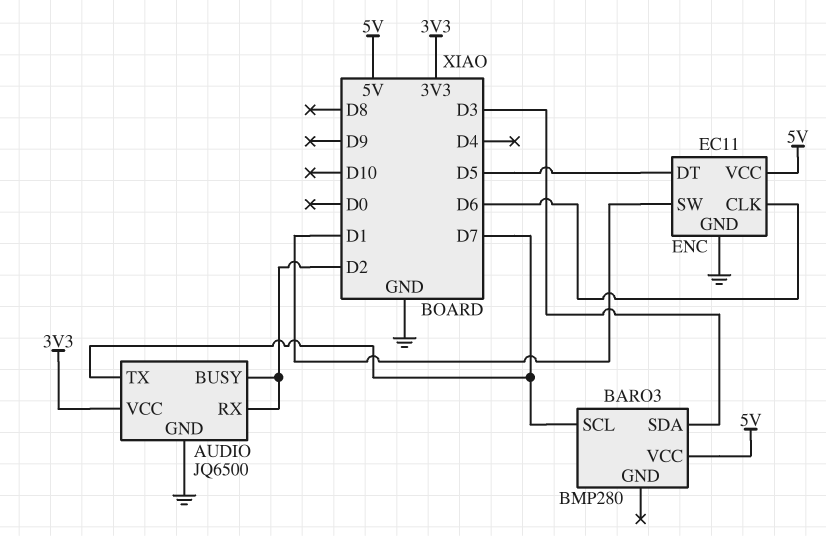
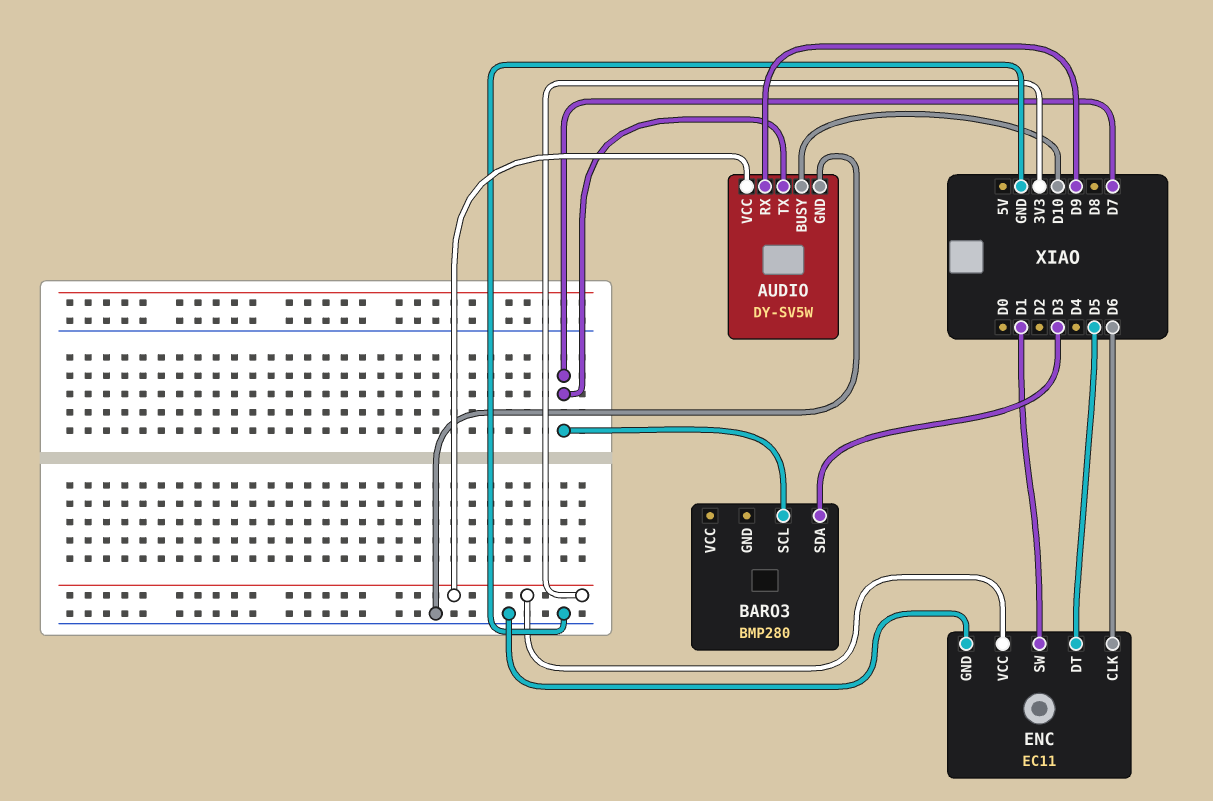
AUDIO: JQ6500 -> DY-SV5W
AUDIO pin BUSY: D2 -> D10
AUDIO pin RX: D2 -> D9
BARO3 pin VCC: 5V -> none
ENC pin VCC: 5V -> 3V3

